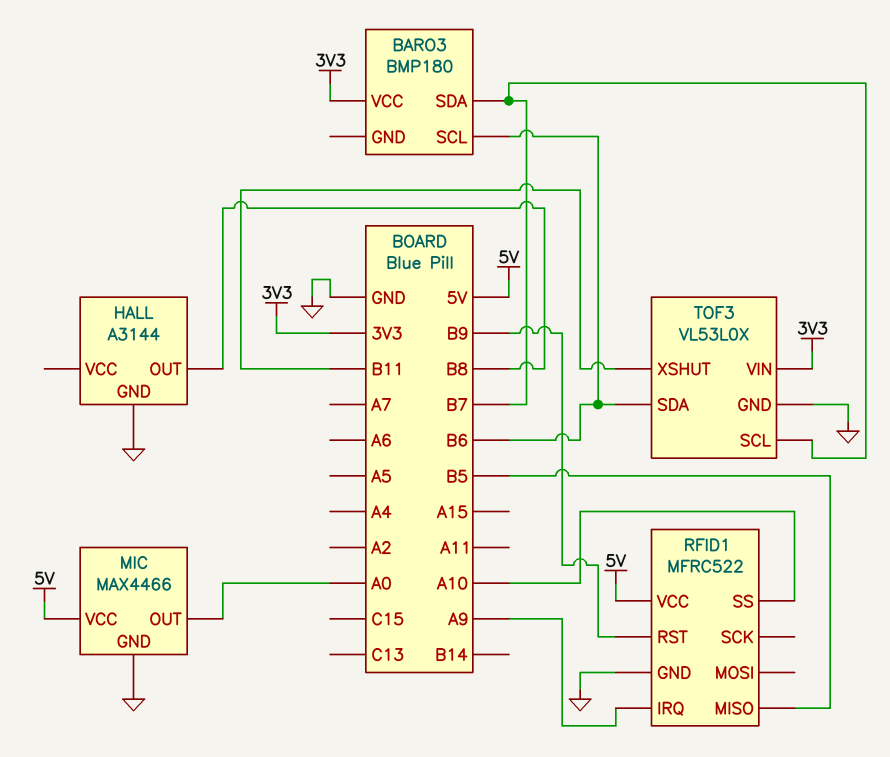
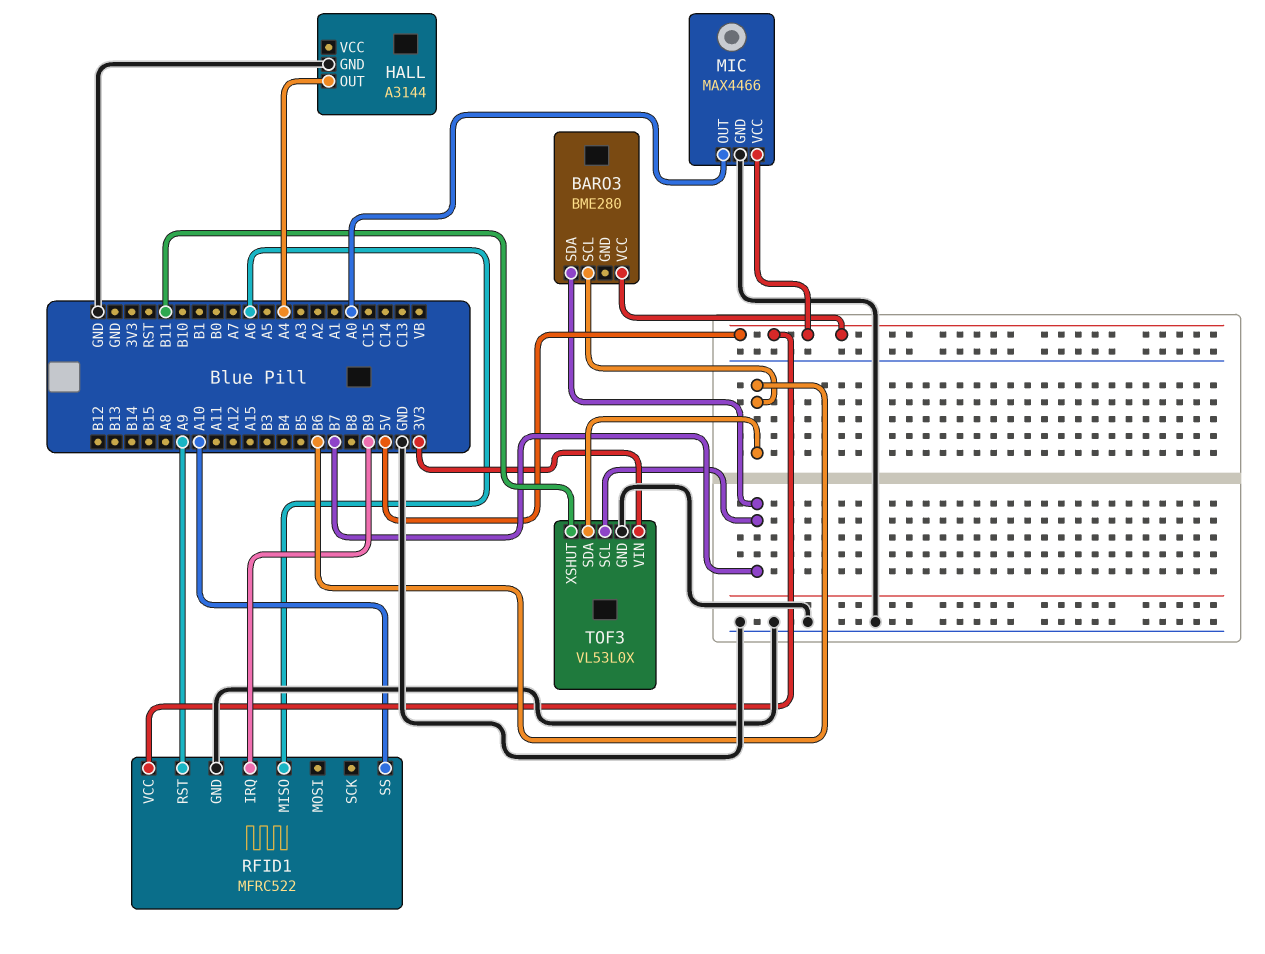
BARO3: BMP180 -> BME280
BARO3 pin VCC: 3V3 -> 5V
HALL pin OUT: B8 -> A4
RFID1 pin IRQ: A9 -> B9
RFID1 pin MISO: B5 -> A6
RFID1 pin RST: B9 -> A9

